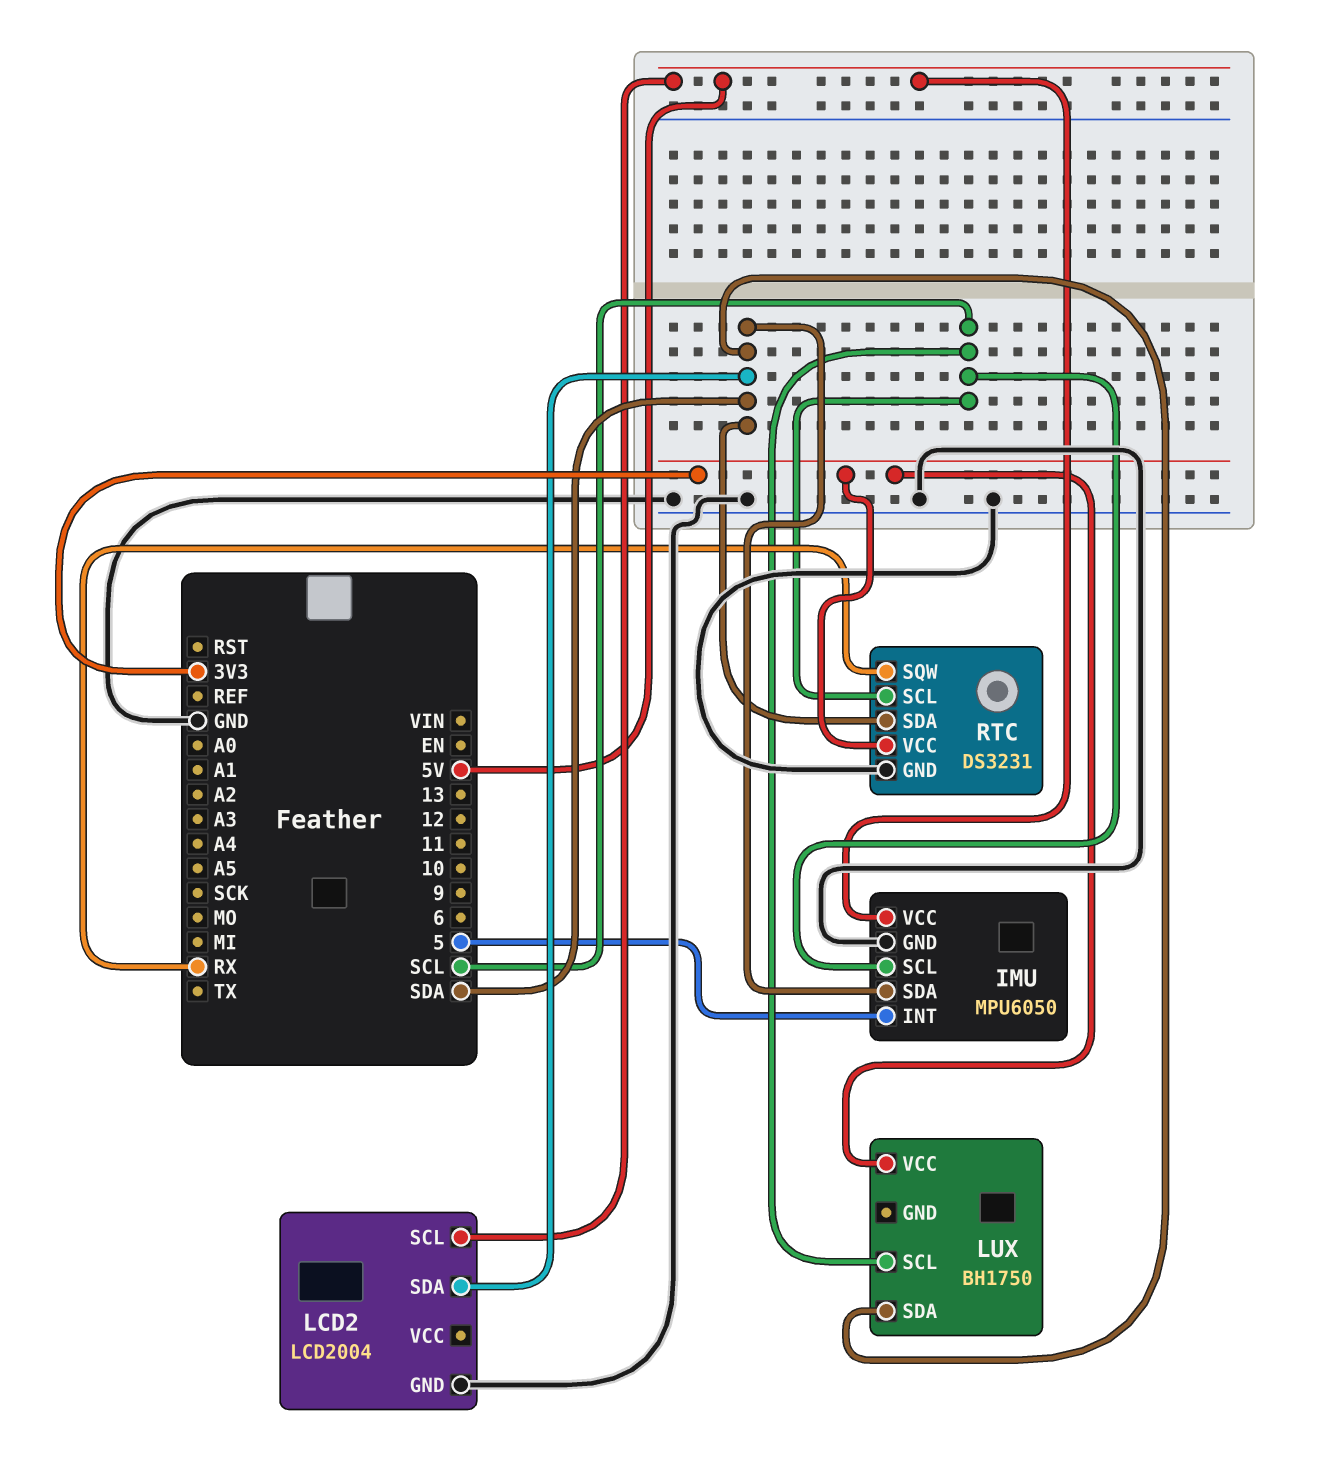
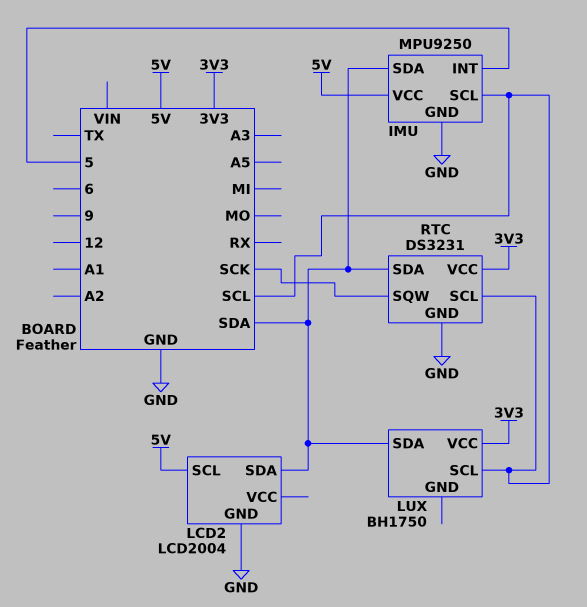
IMU: MPU6050 -> MPU9250
RTC pin SQW: RX -> SCK

